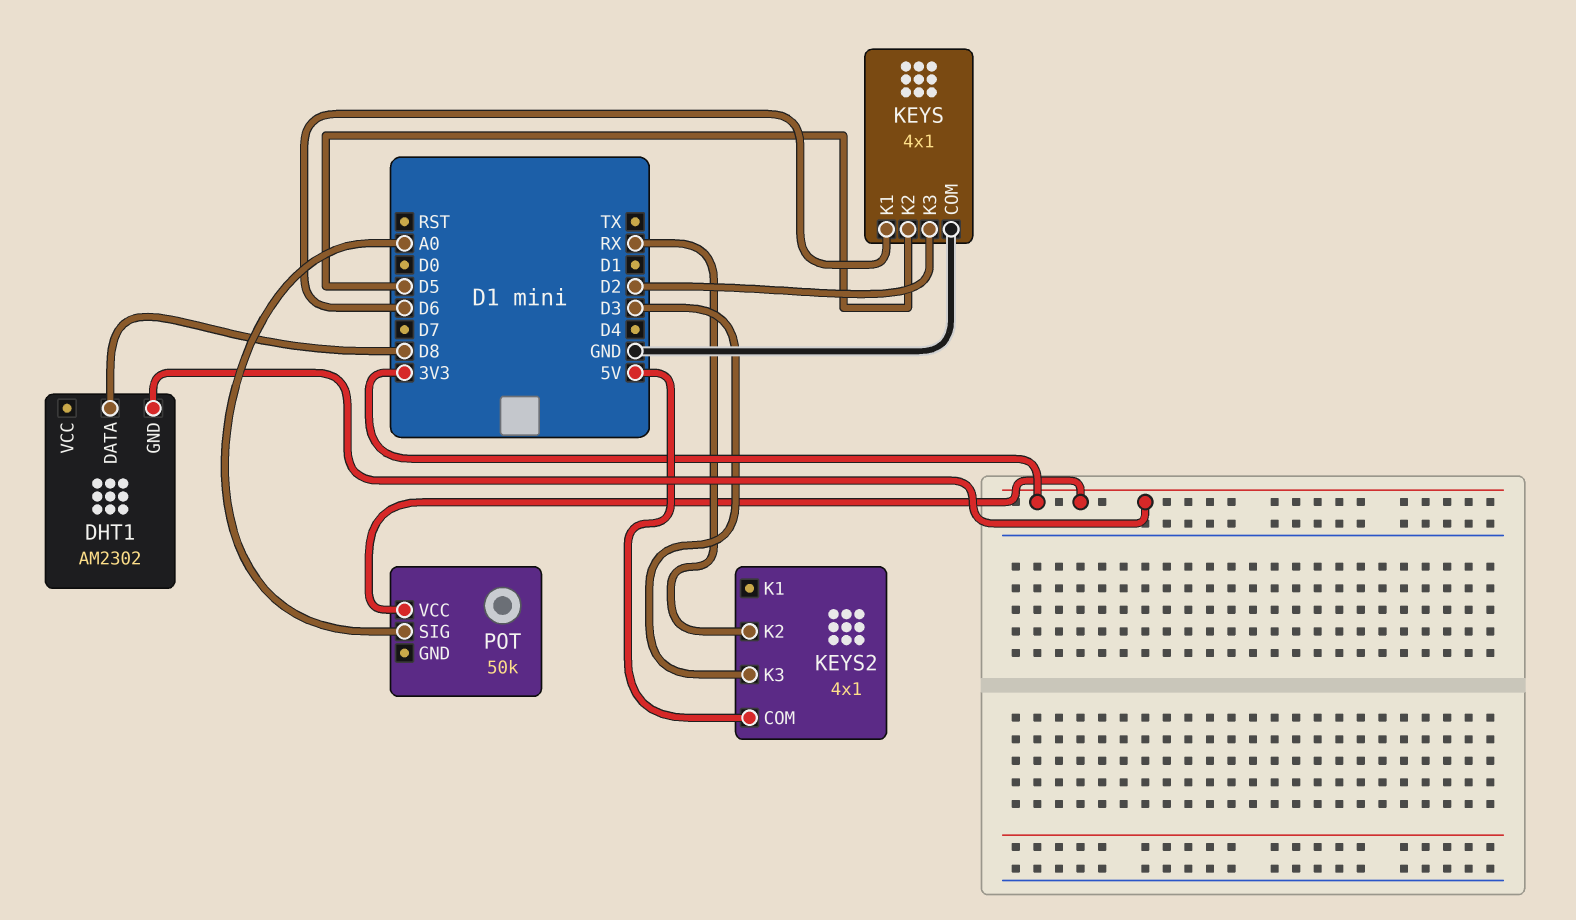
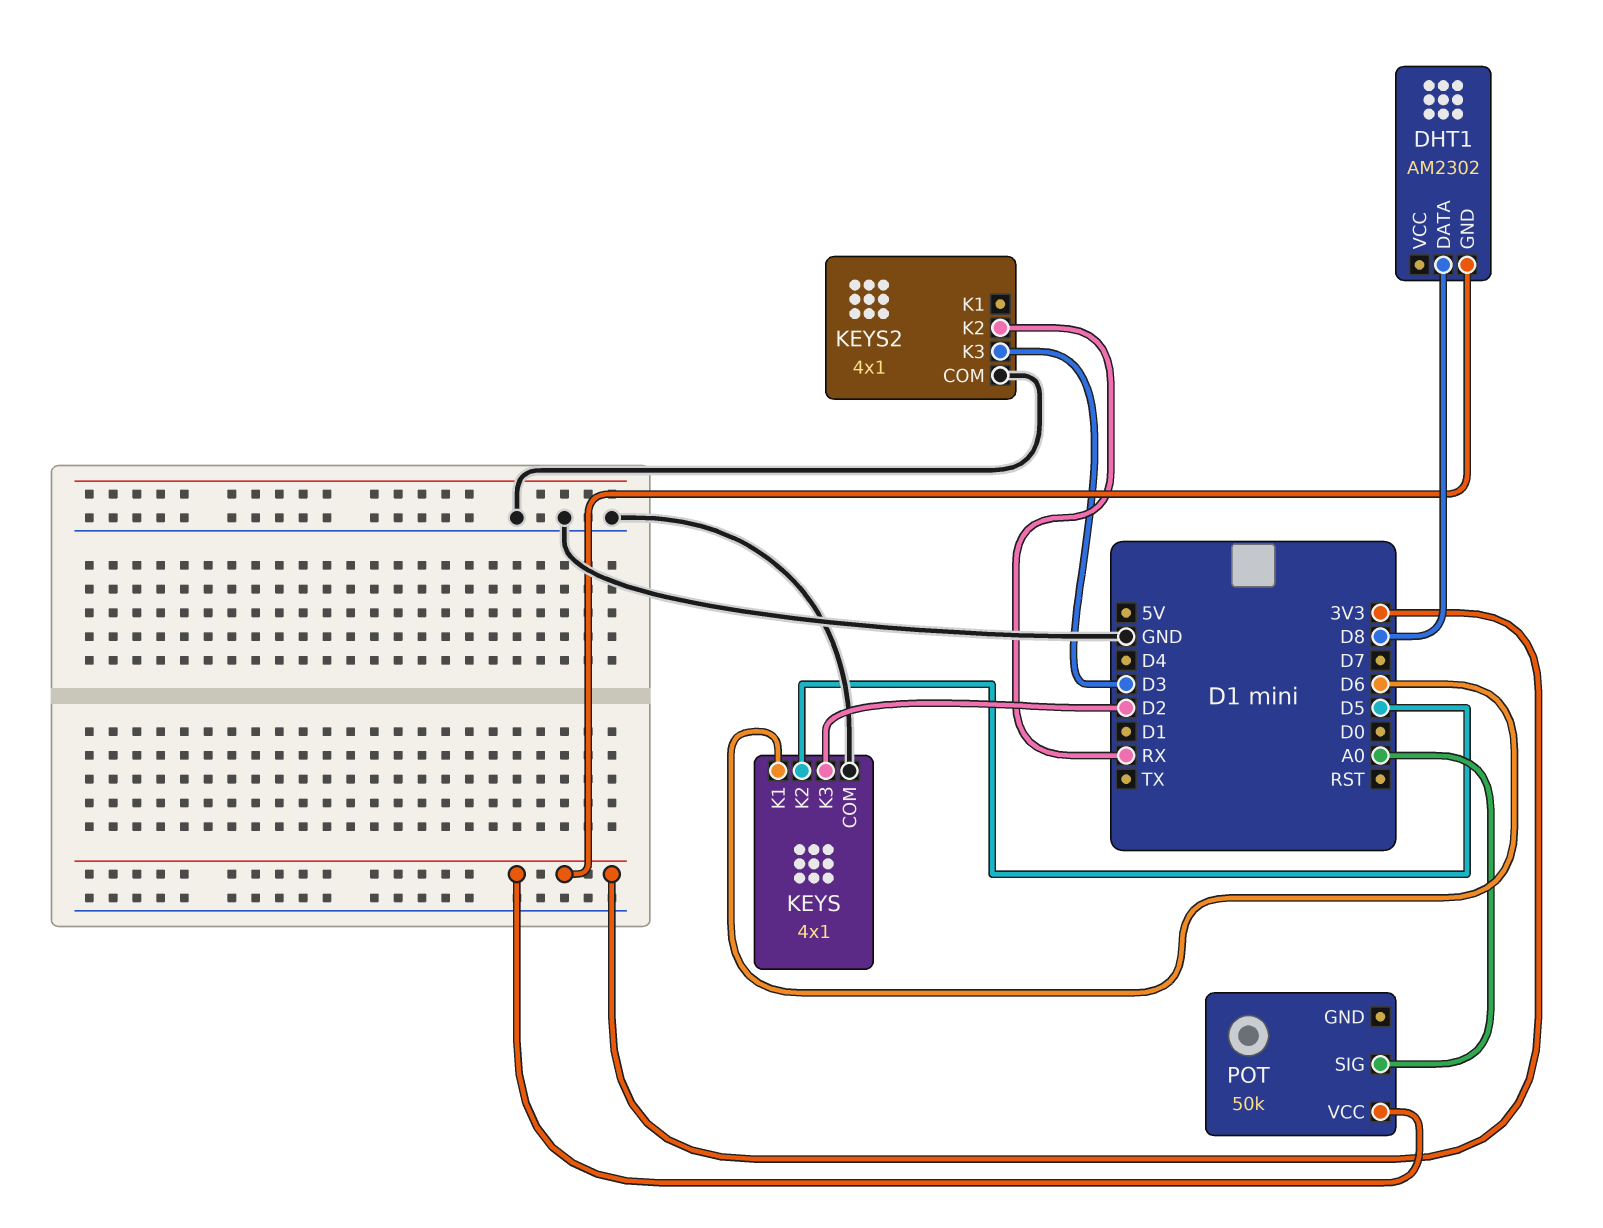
KEYS2 pin COM: 5V -> GND

